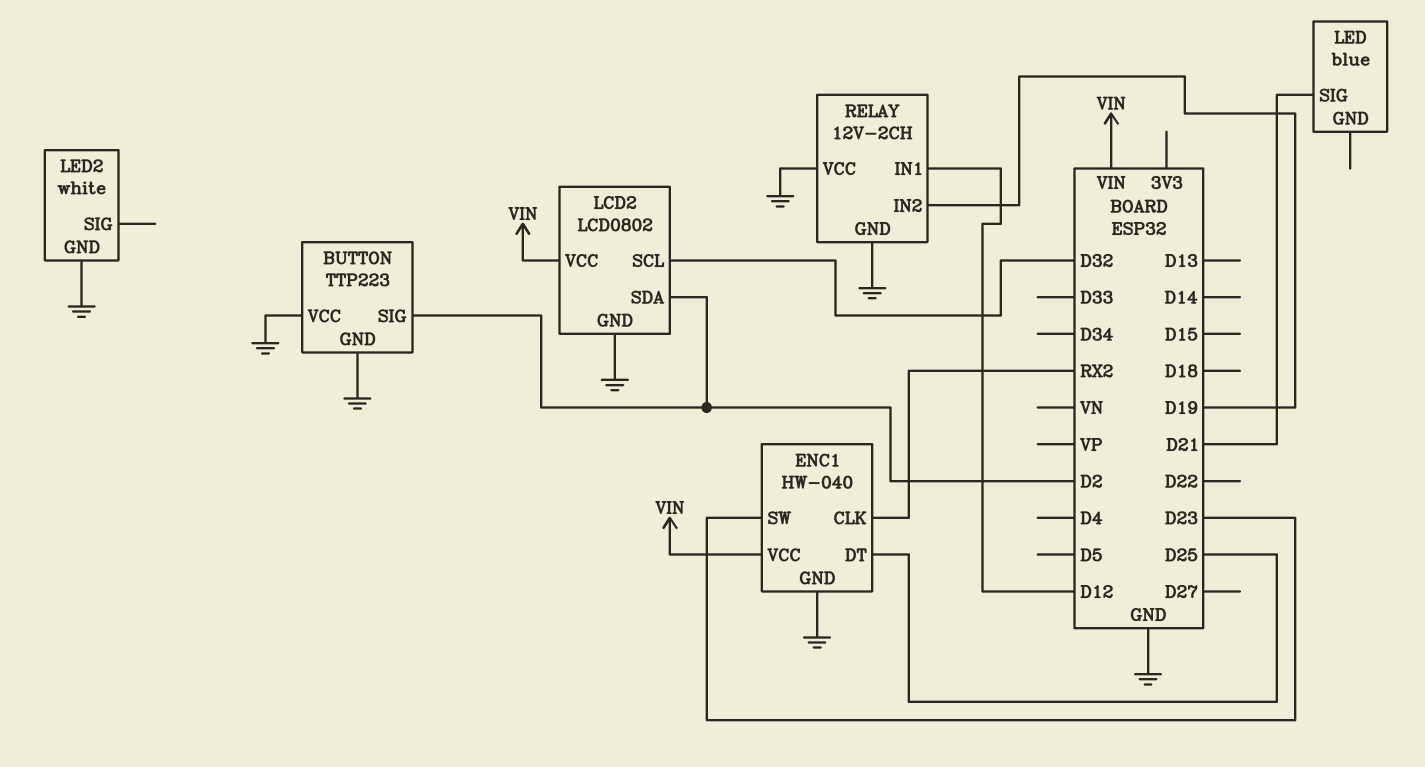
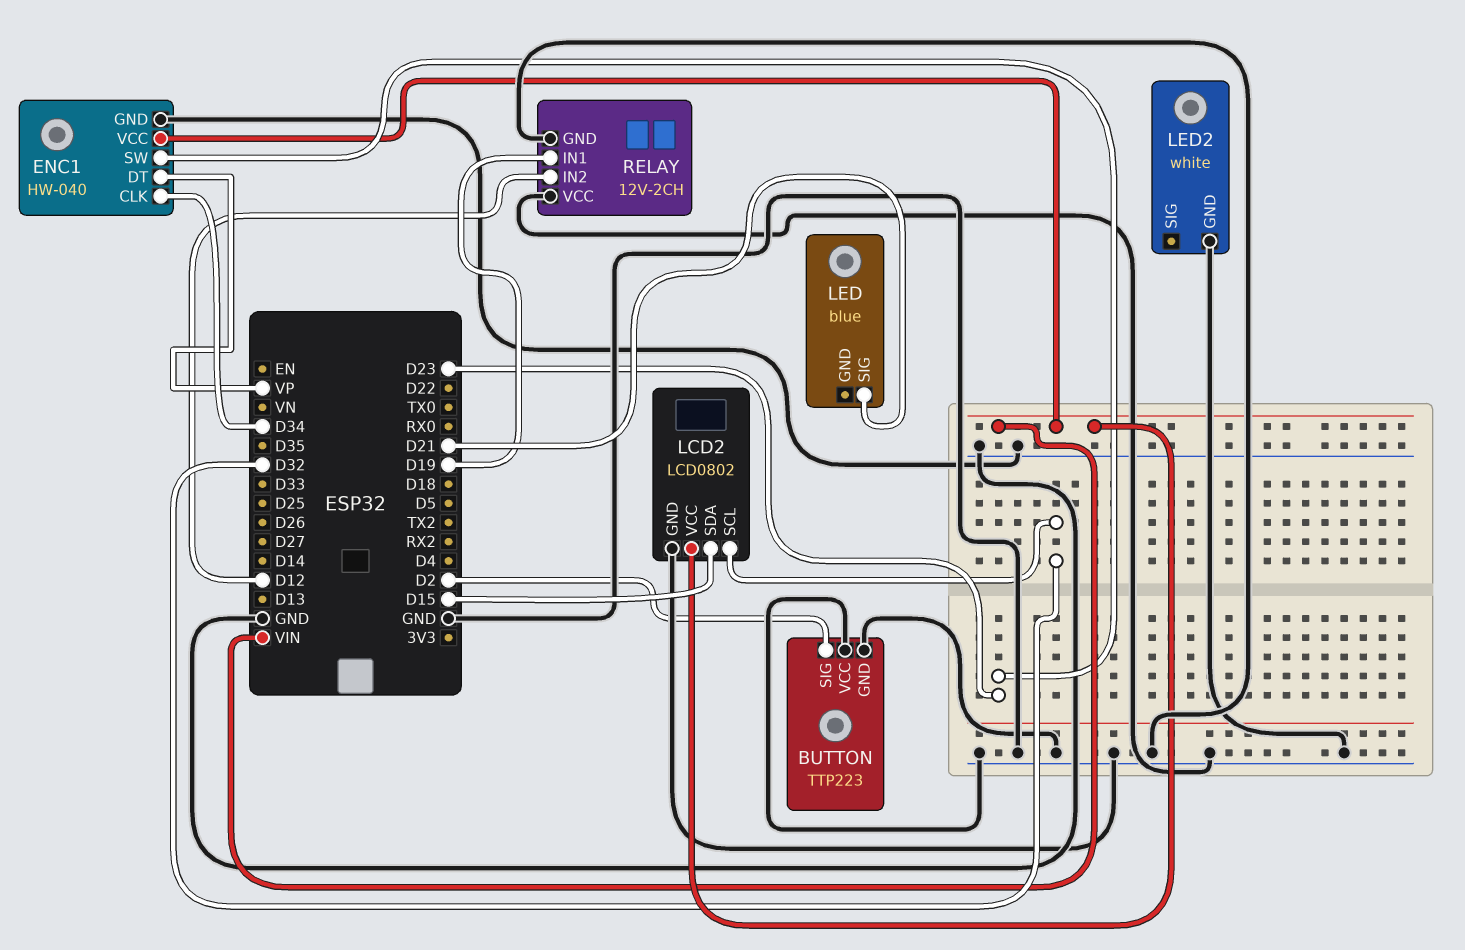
ENC1 pin CLK: RX2 -> D34
ENC1 pin DT: D25 -> VP
LCD2 pin SDA: D2 -> D15
RELAY pin IN1: D12 -> D19
RELAY pin IN2: D19 -> D12

